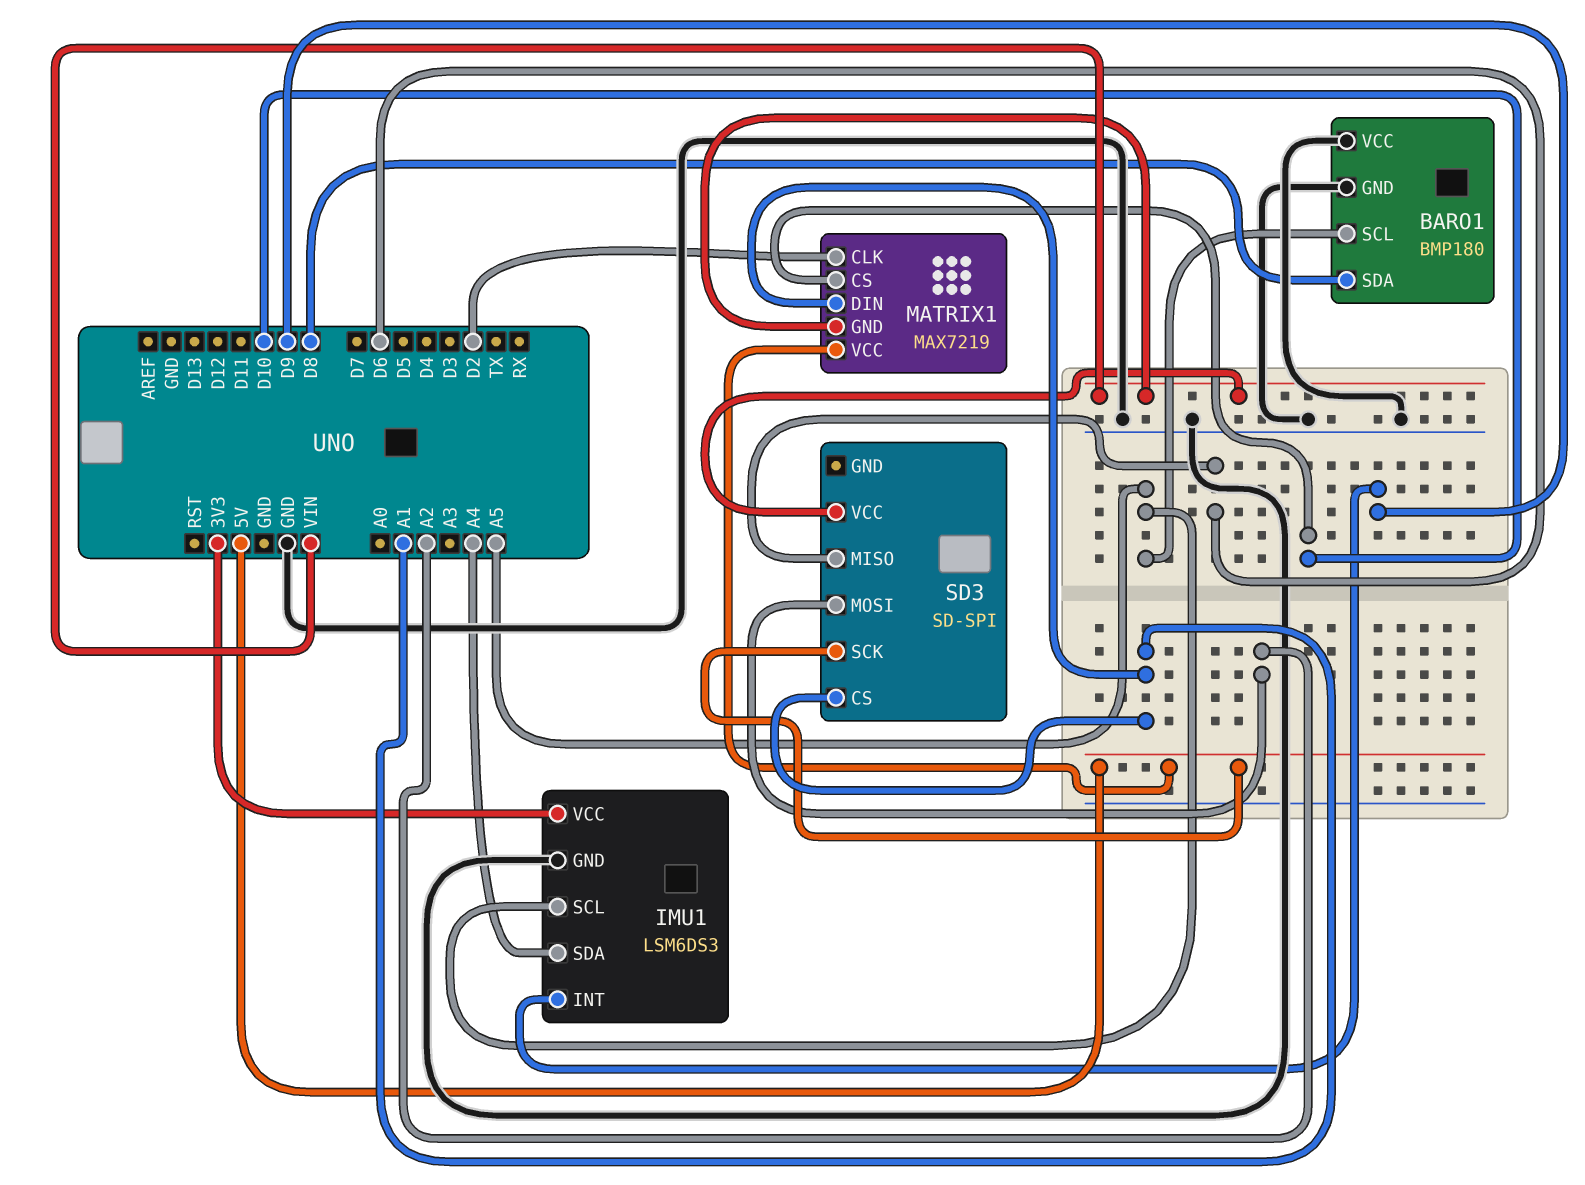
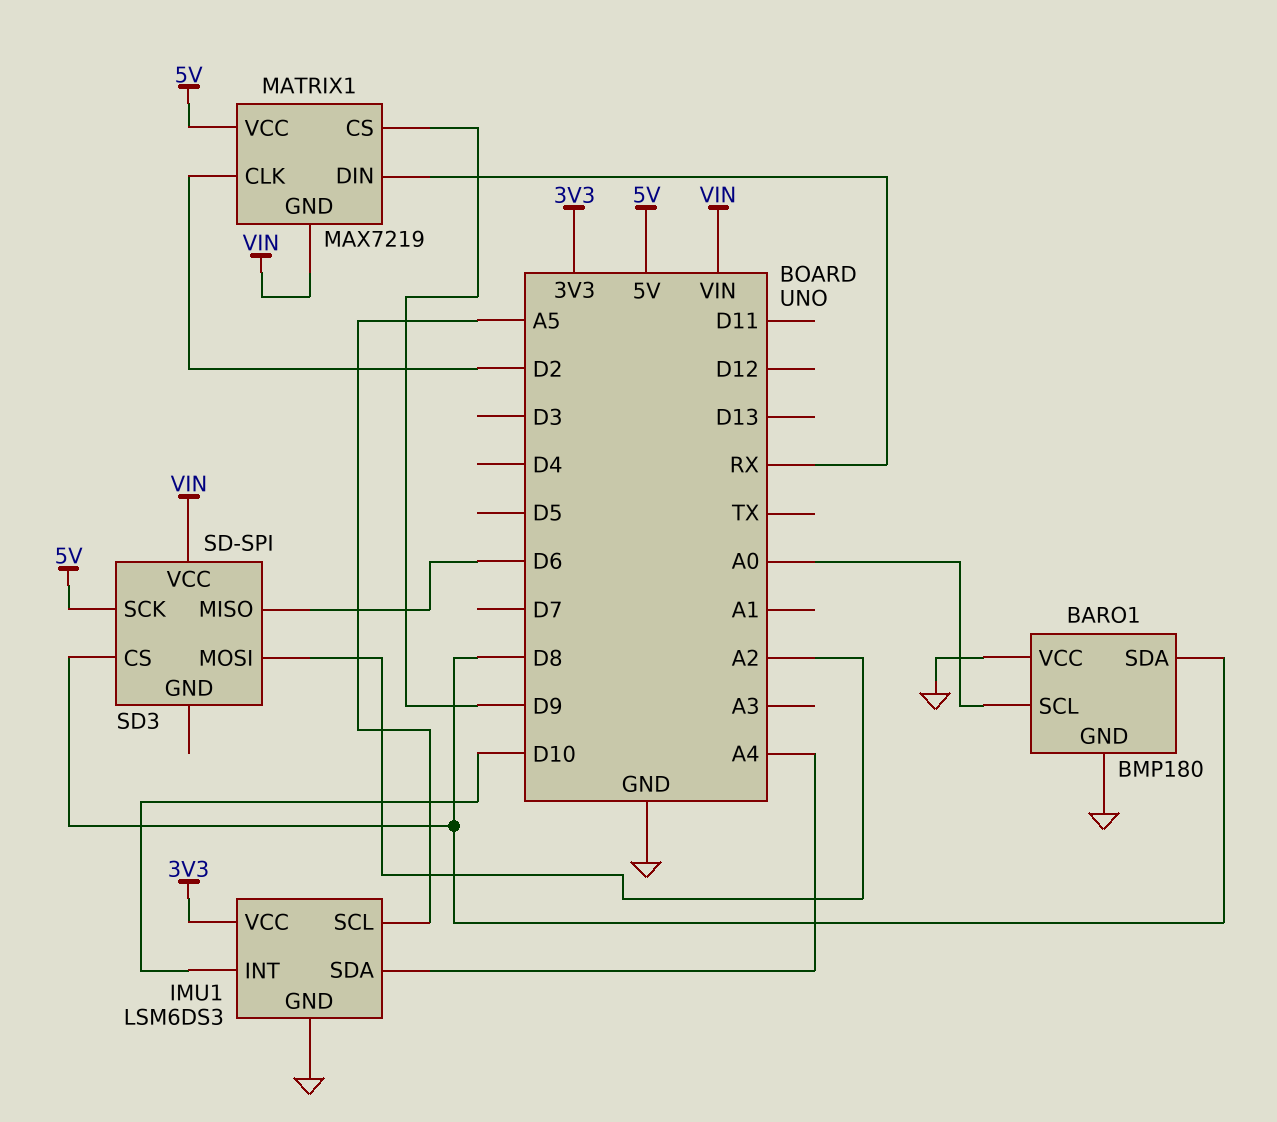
BARO1 pin SCL: A5 -> A0
IMU1 pin INT: D9 -> D10
MATRIX1 pin CS: D10 -> D9
MATRIX1 pin DIN: A1 -> RX
SD3 pin CS: A1 -> D8

